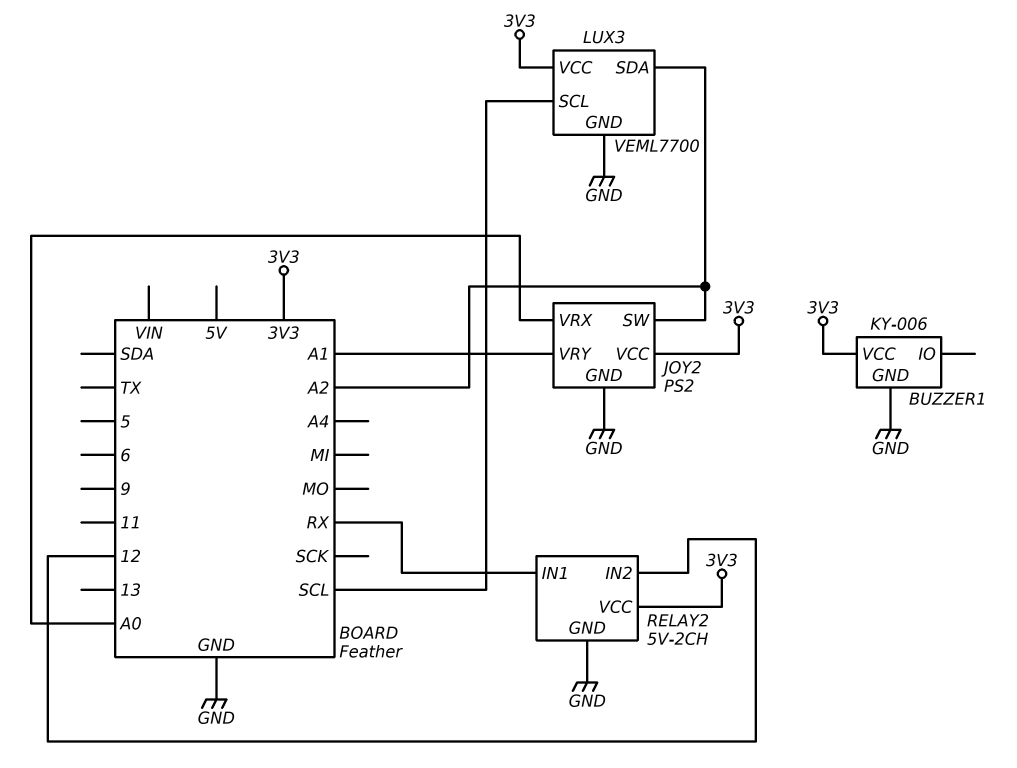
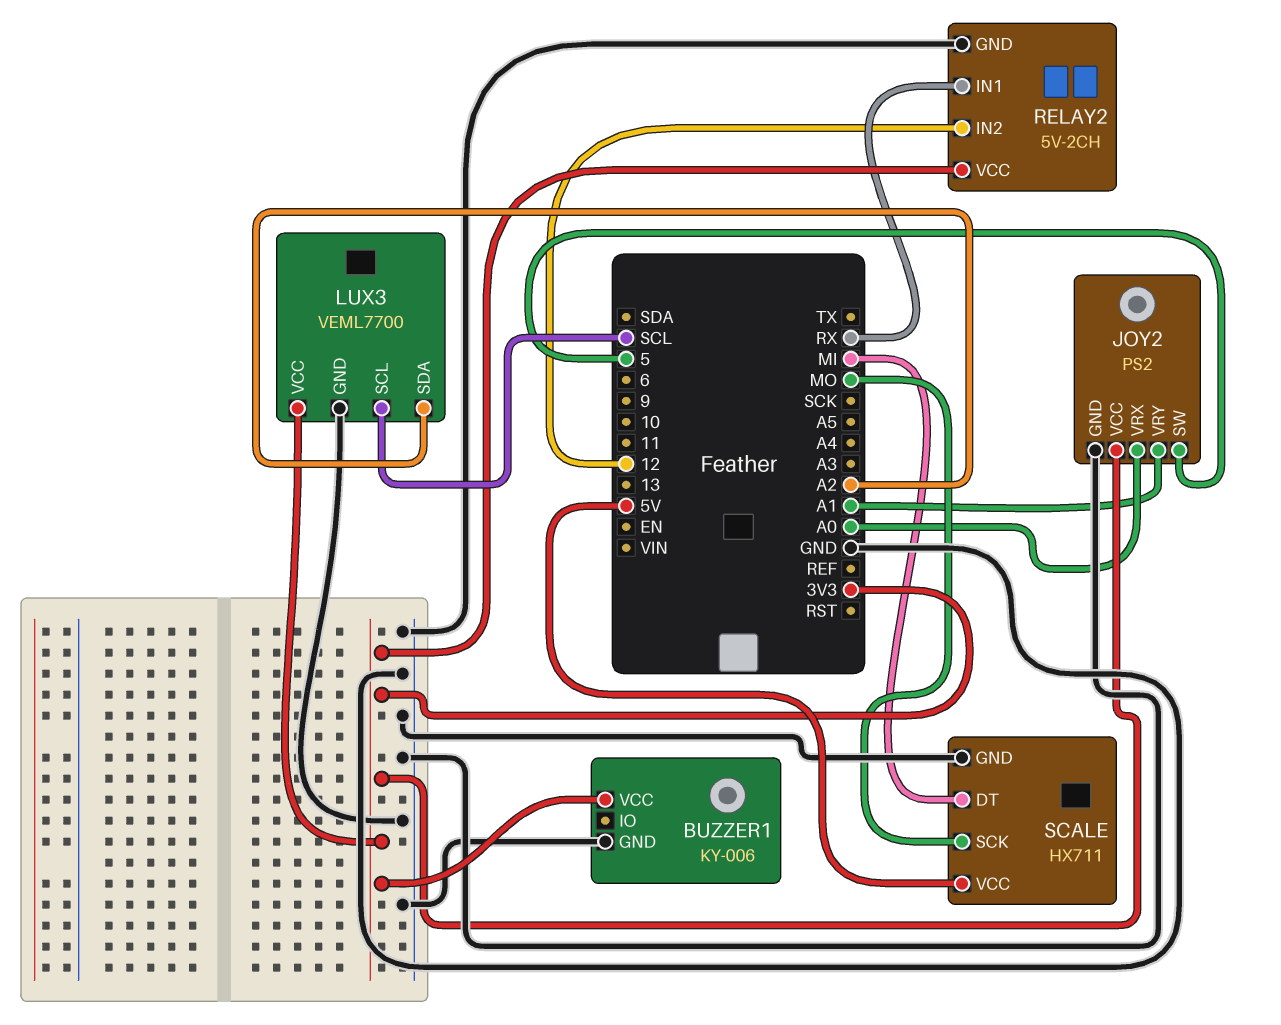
JOY2 pin SW: A2 -> 5
SCALE: none -> HX711
SCALE pin DT: none -> MI
SCALE pin GND: none -> GND
SCALE pin SCK: none -> MO
SCALE pin VCC: none -> 5V

